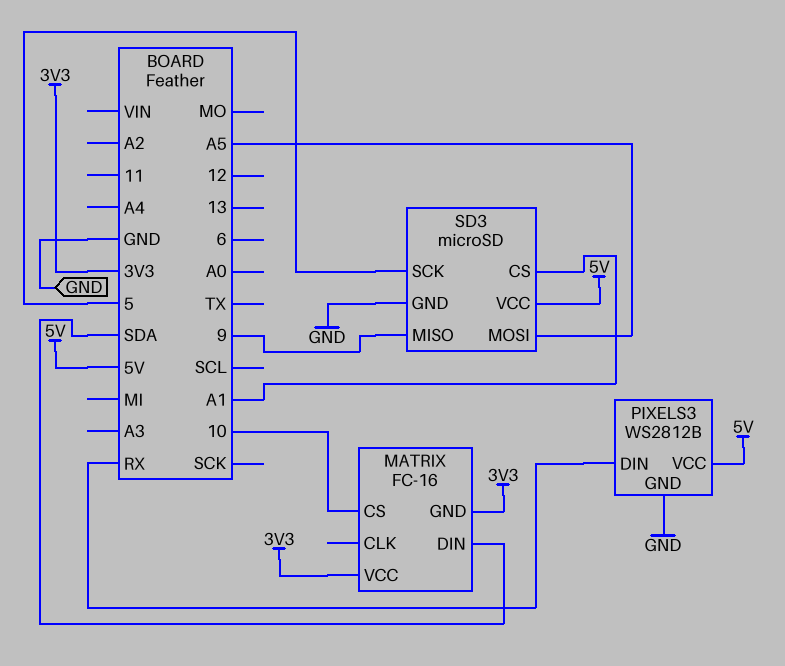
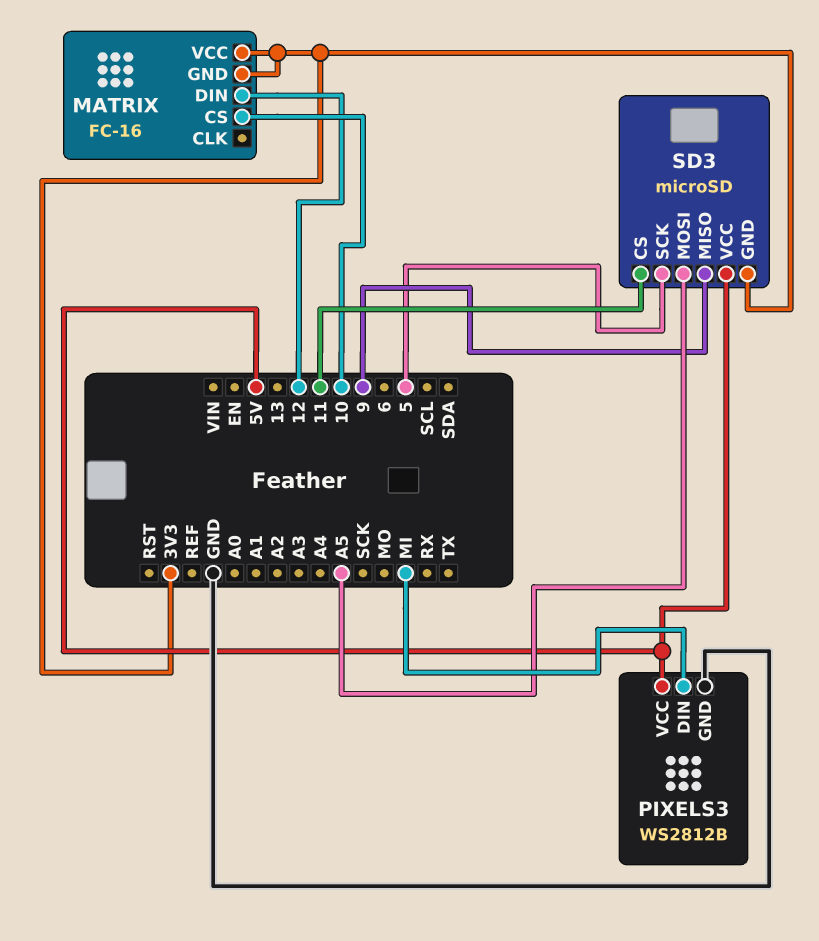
MATRIX pin DIN: SDA -> 12
PIXELS3 pin DIN: RX -> MI
SD3 pin CS: A1 -> 11
SD3 pin GND: GND -> 3V3

